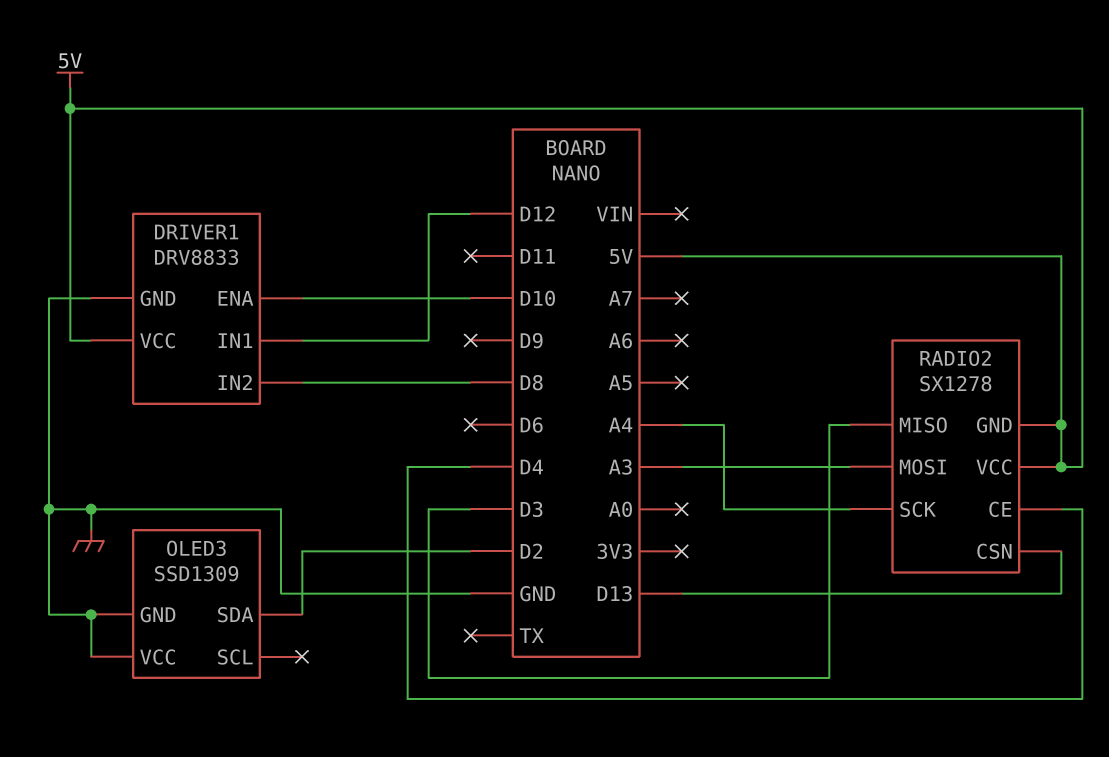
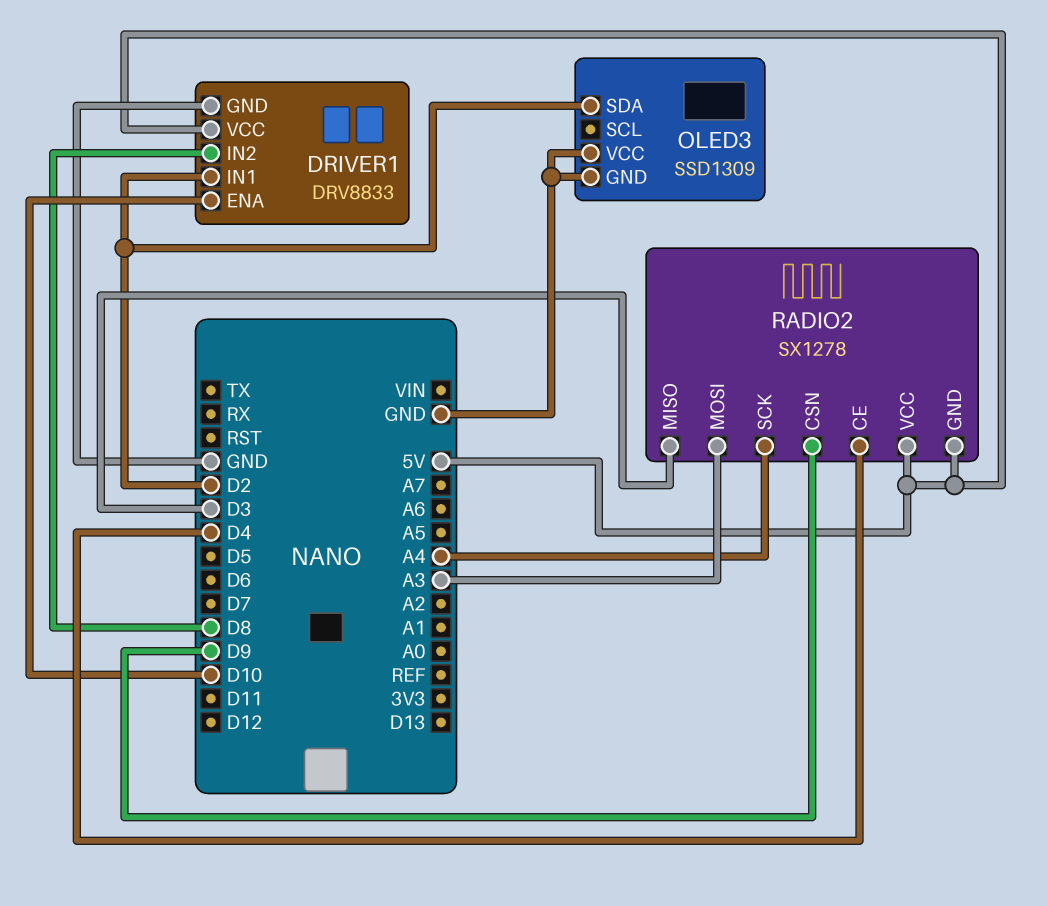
DRIVER1 pin IN1: D12 -> D2
RADIO2 pin CSN: D13 -> D9

